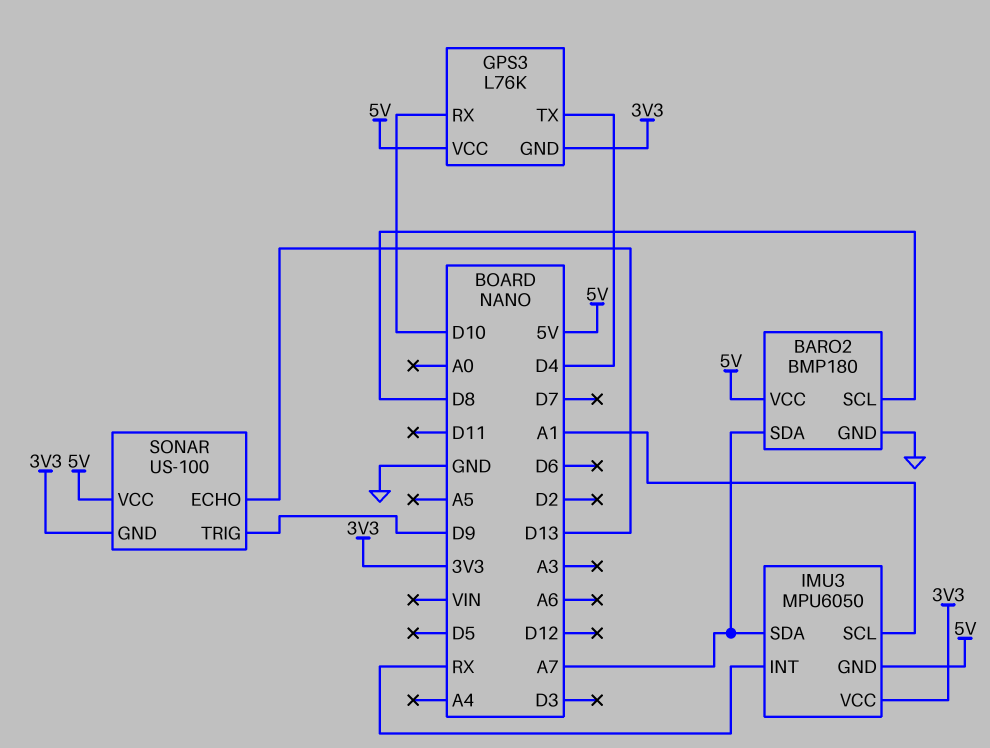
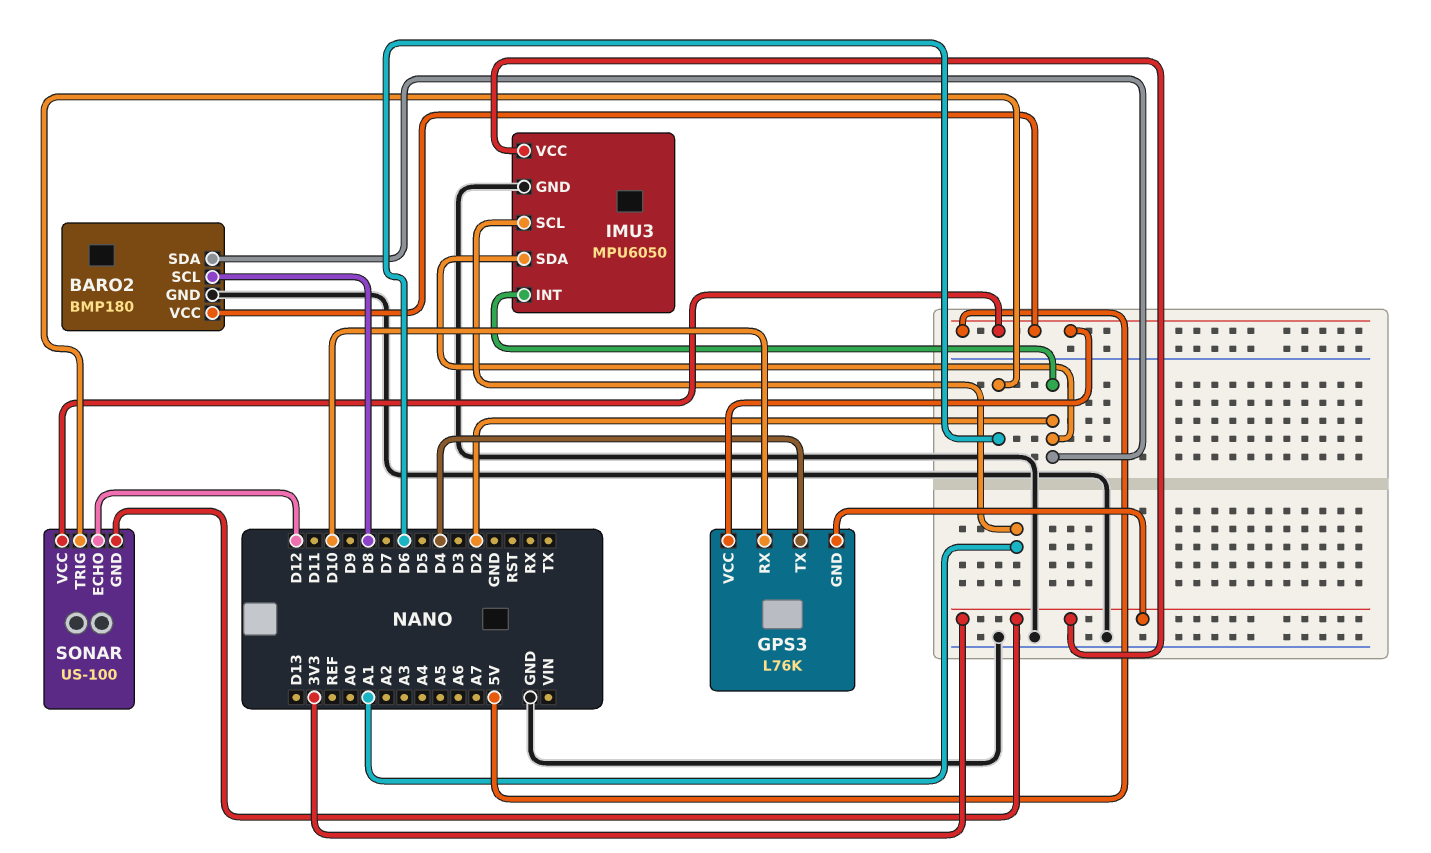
BARO2 pin SDA: A7 -> D2
IMU3 pin GND: 5V -> GND
IMU3 pin INT: RX -> D2
IMU3 pin SDA: A7 -> D2
SONAR pin ECHO: D13 -> D12
SONAR pin TRIG: D9 -> D6

